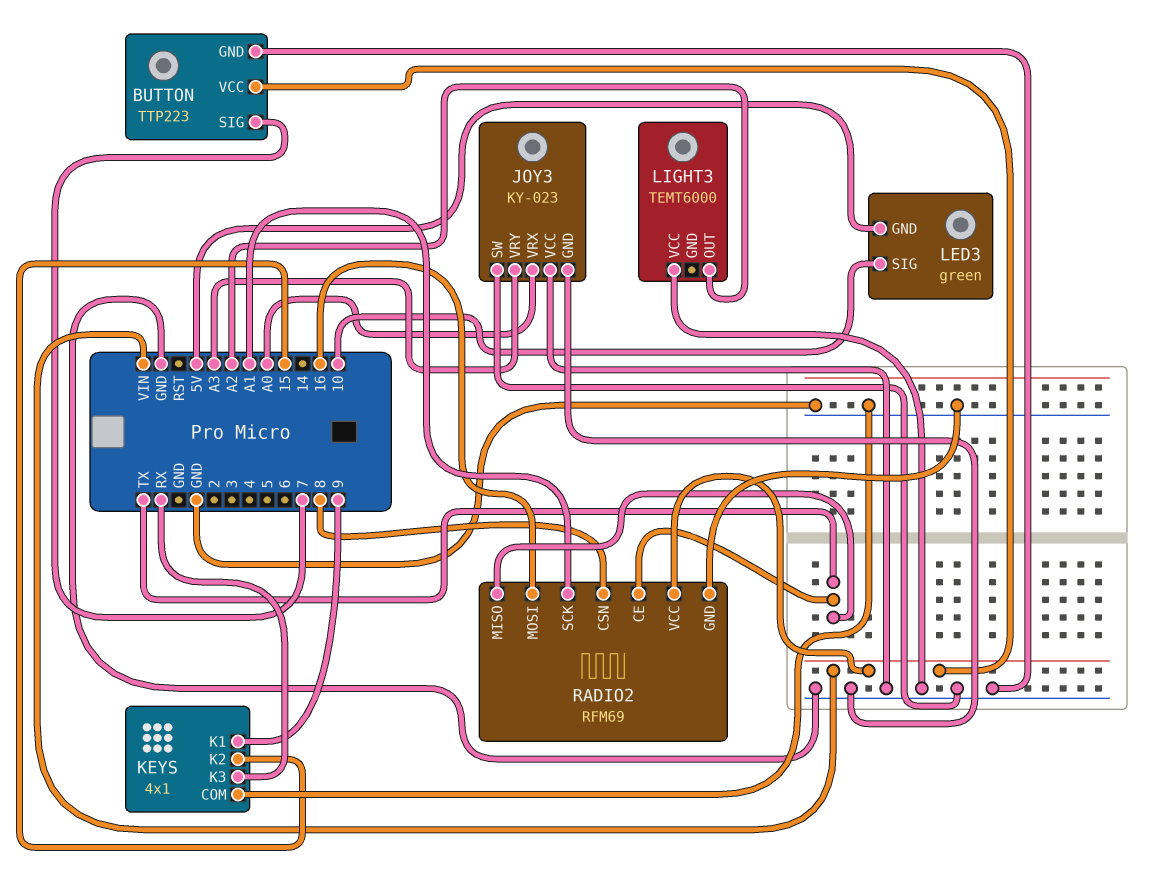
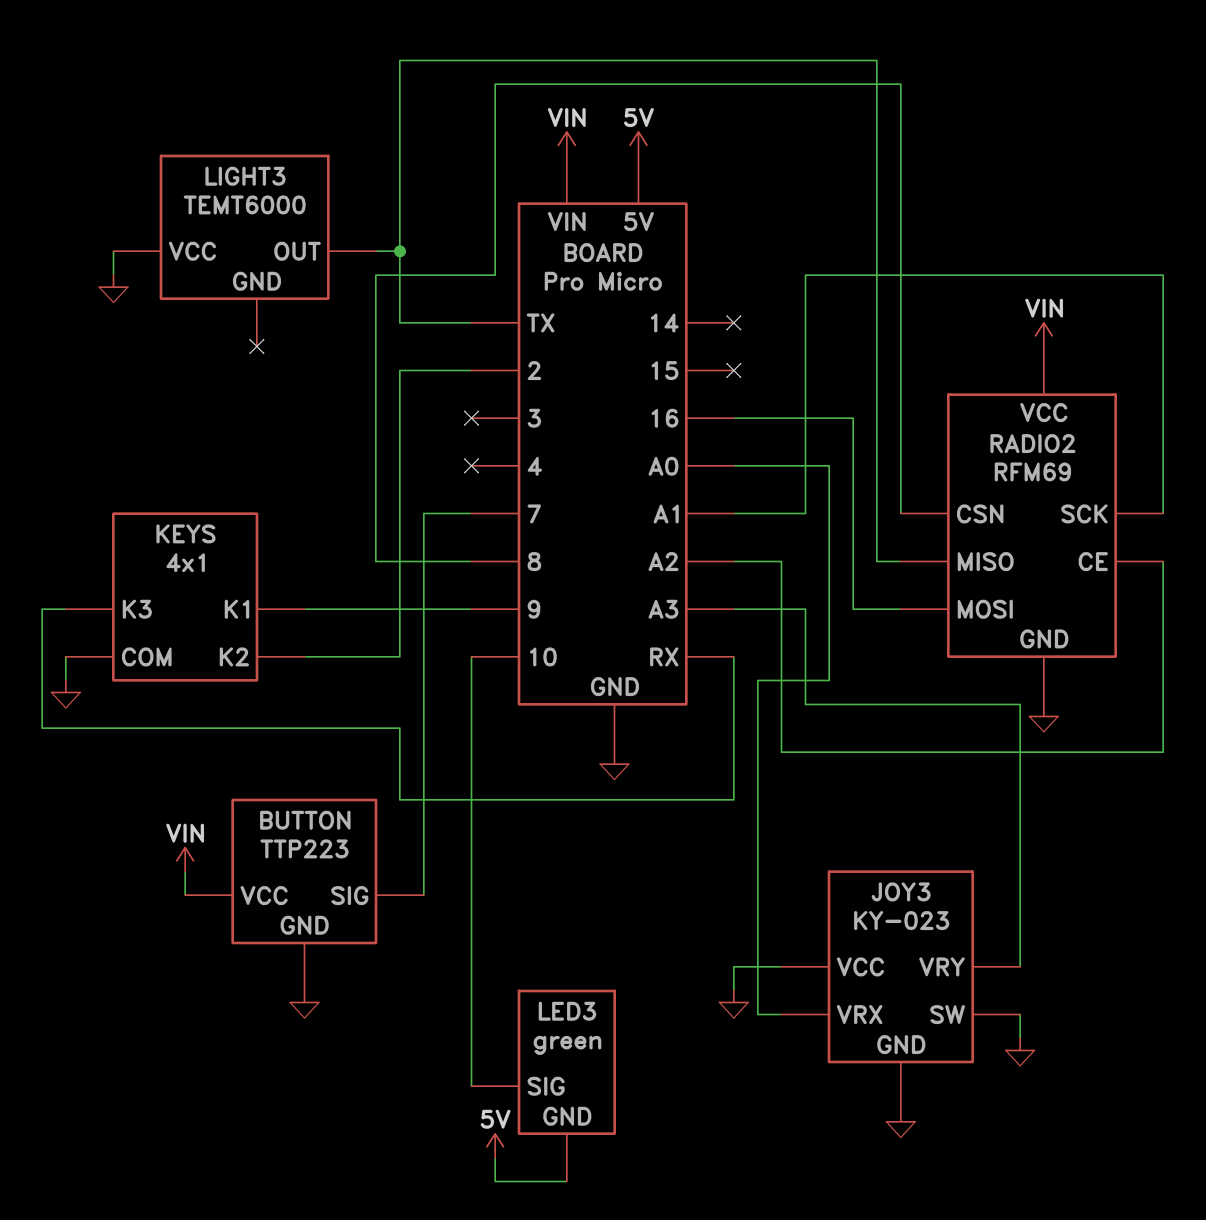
KEYS pin K2: 15 -> 2
LIGHT3 pin OUT: A2 -> TX
RADIO2 pin CE: TX -> A2

